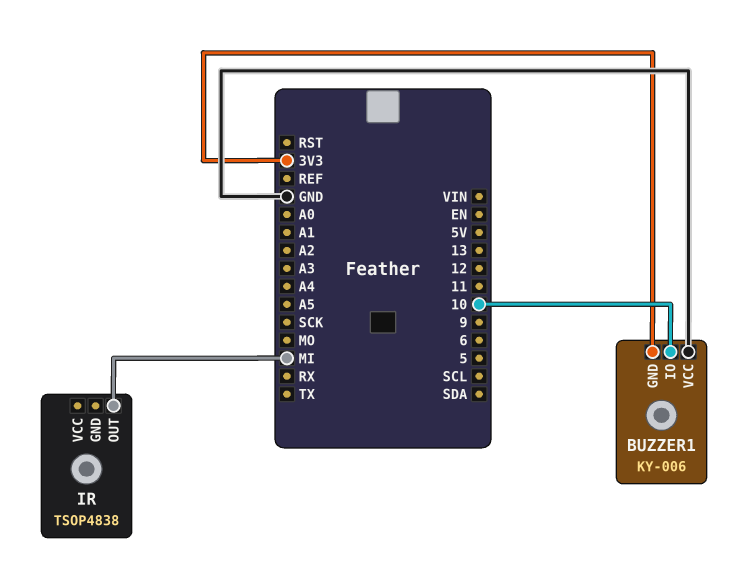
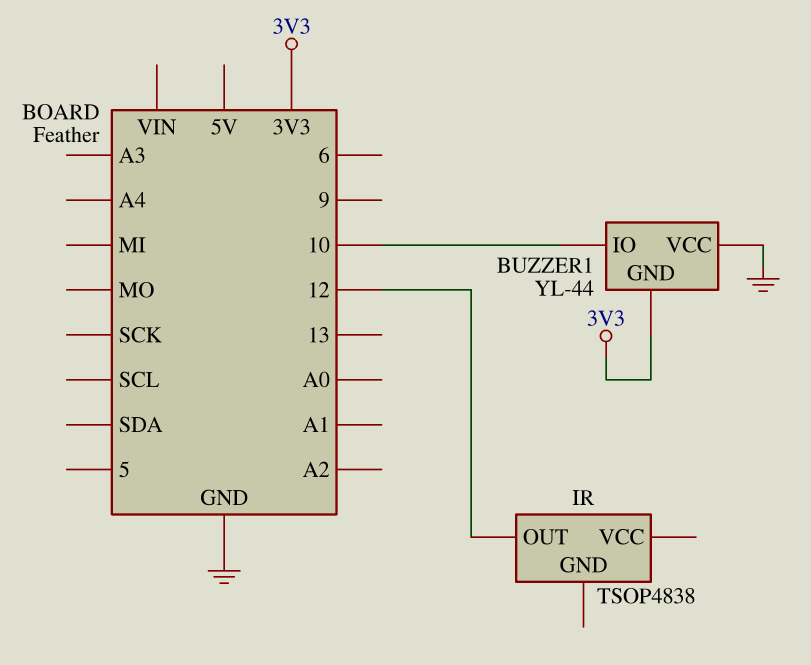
BUZZER1: KY-006 -> YL-44
IR pin OUT: MI -> 12

